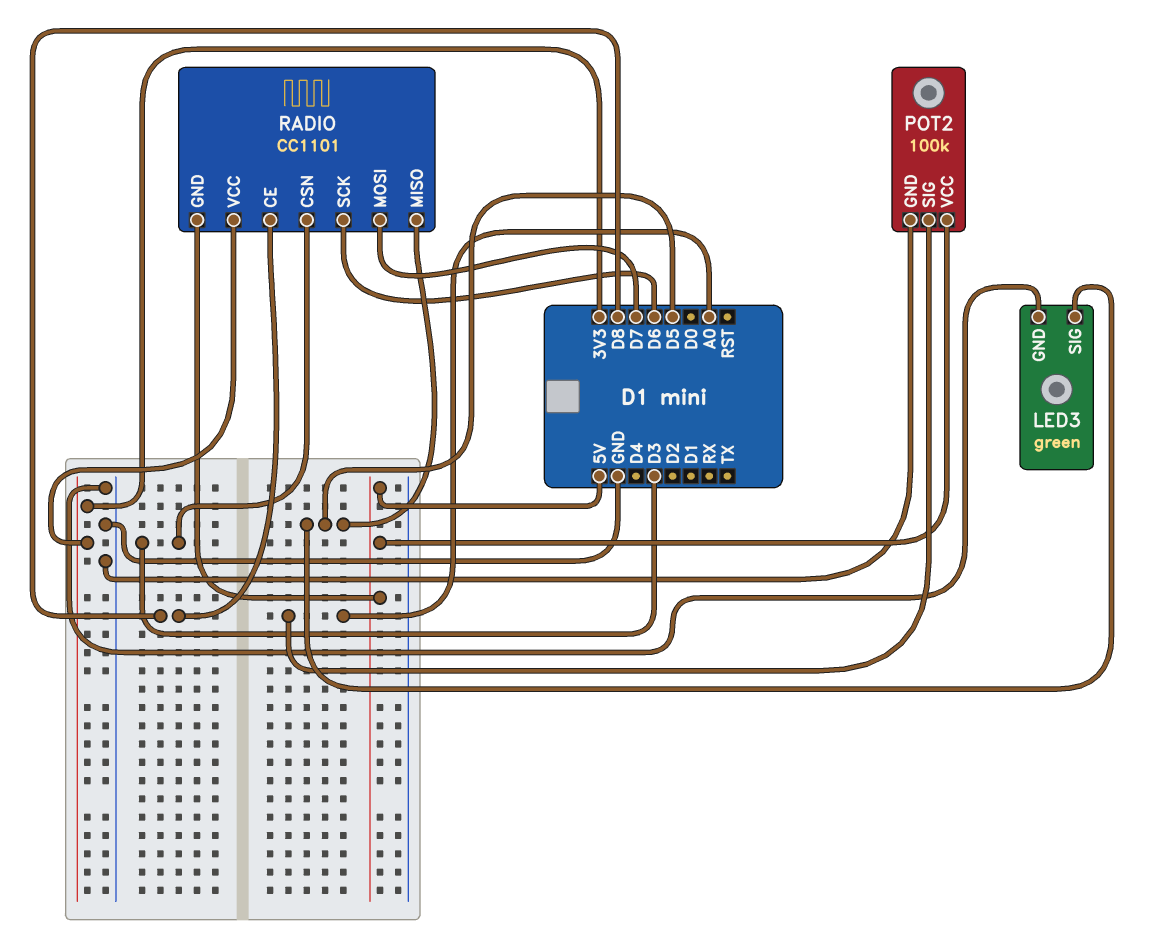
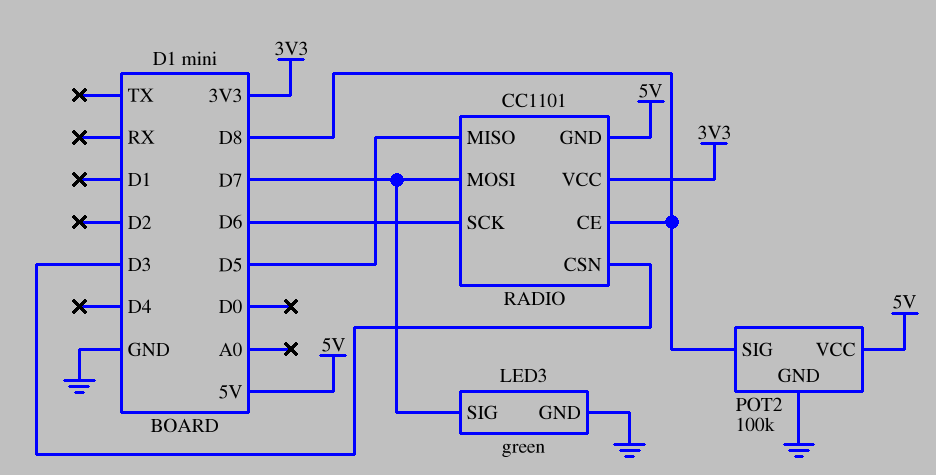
LED3 pin SIG: D5 -> D7
POT2 pin SIG: A0 -> D8

